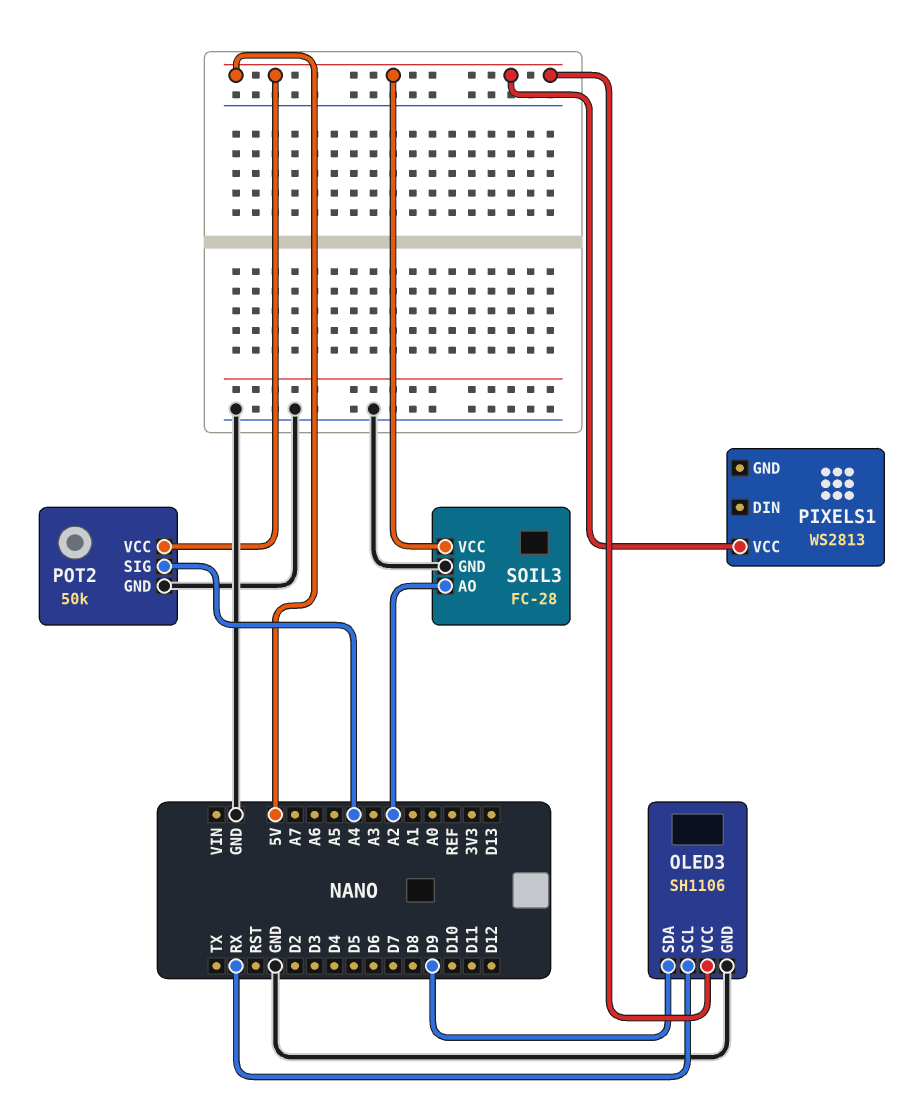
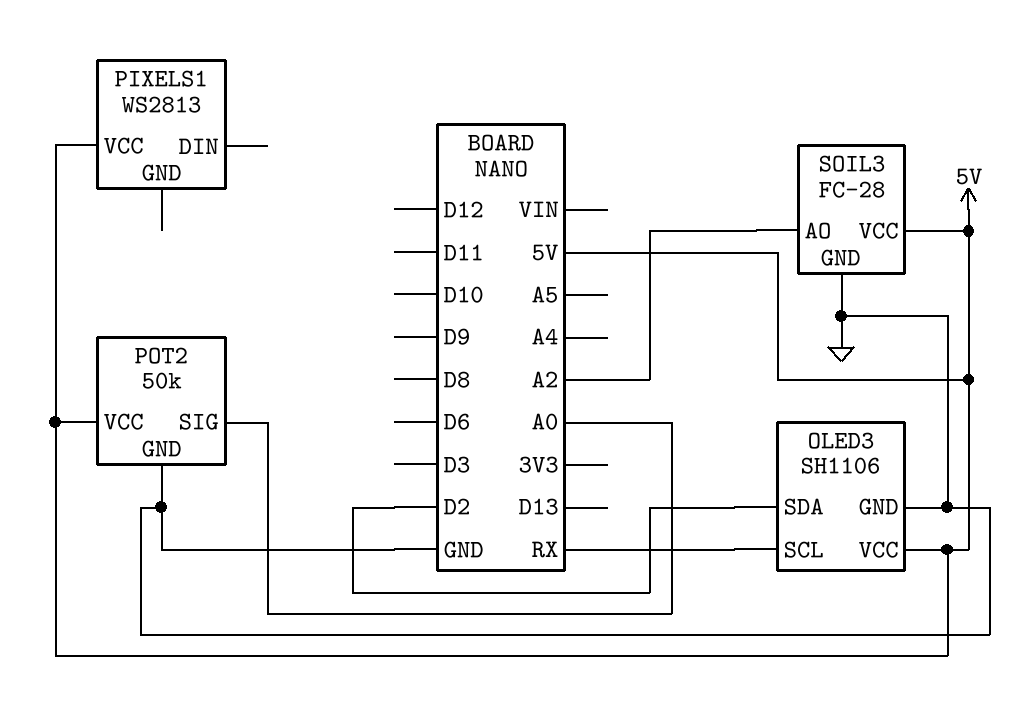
OLED3 pin SDA: D9 -> D2
POT2 pin SIG: A4 -> A0

